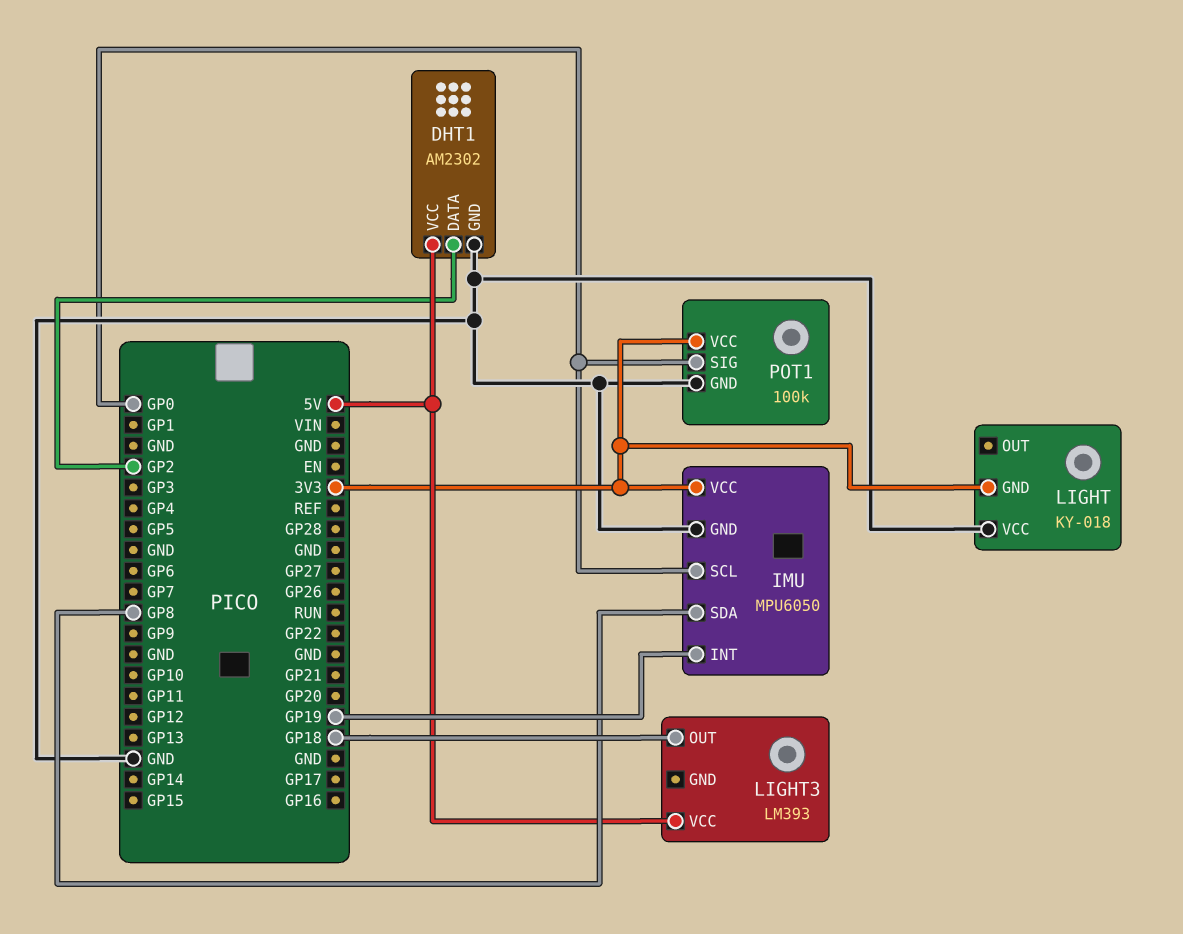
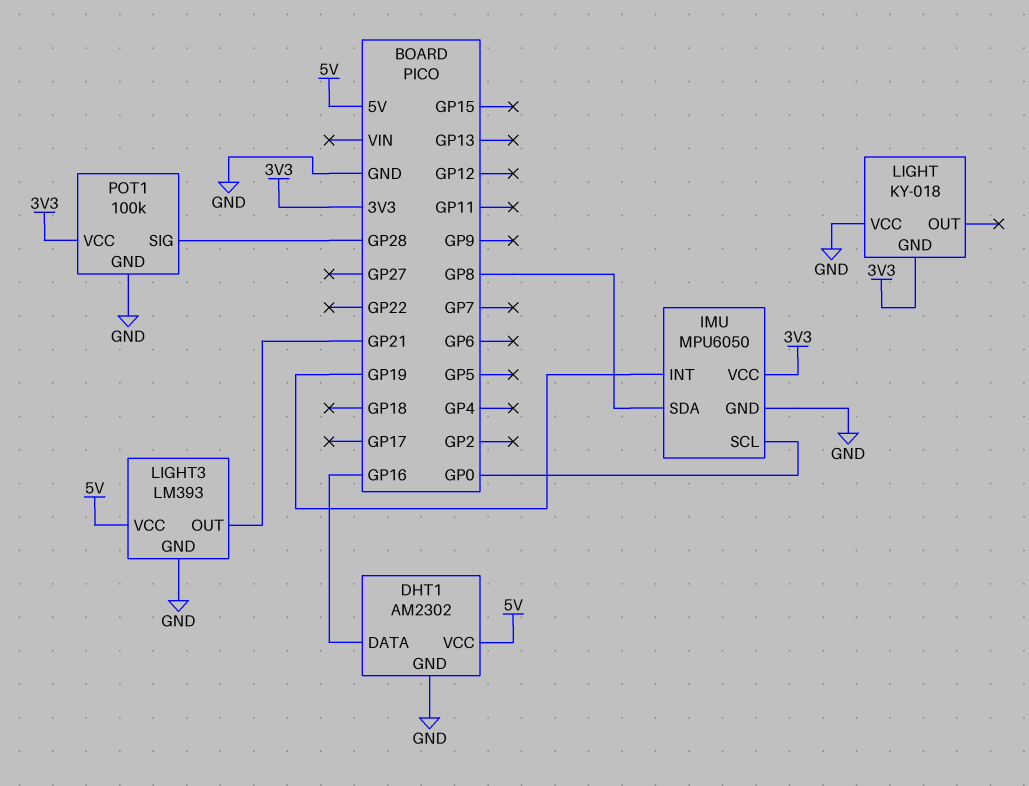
DHT1 pin DATA: GP2 -> GP16
LIGHT3 pin GND: none -> GND
LIGHT3 pin OUT: GP18 -> GP21
POT1 pin SIG: GP0 -> GP28

